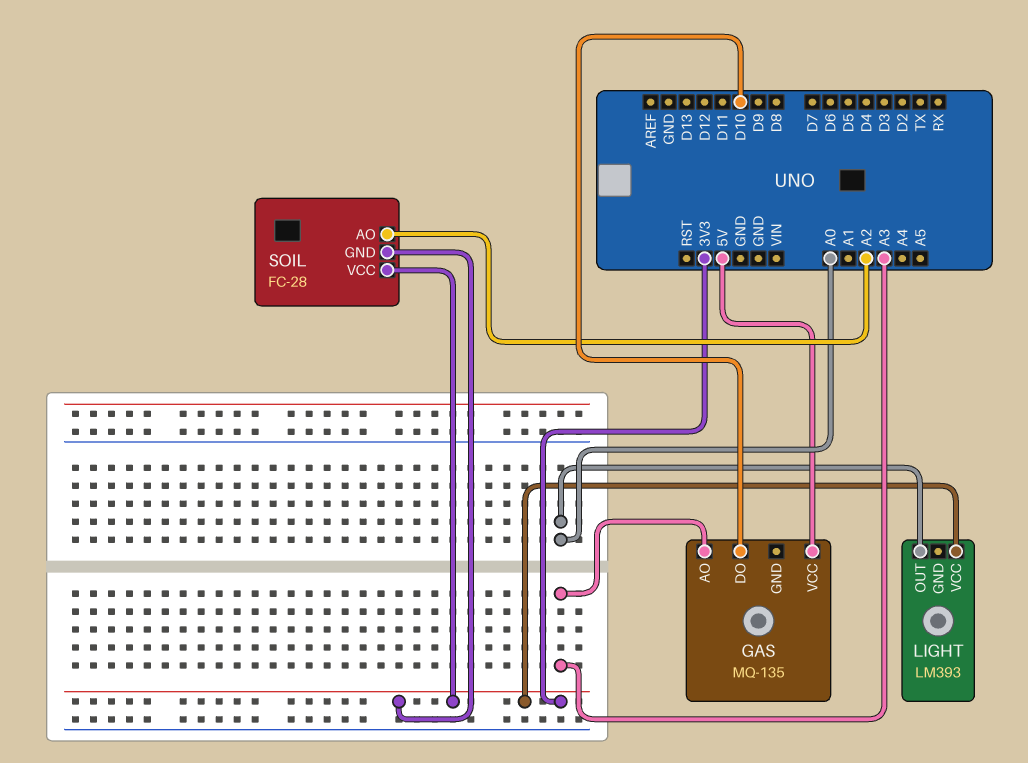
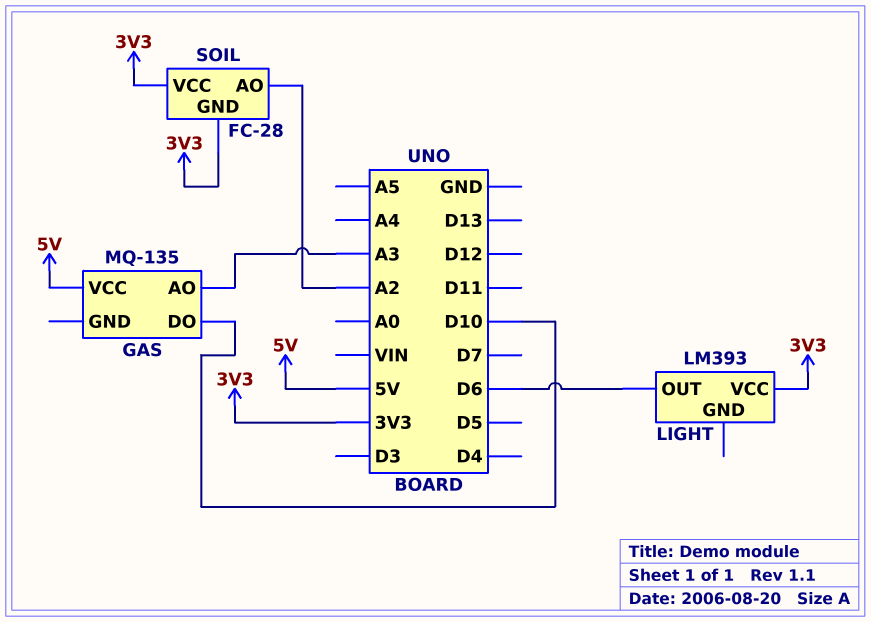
LIGHT pin OUT: A0 -> D6

